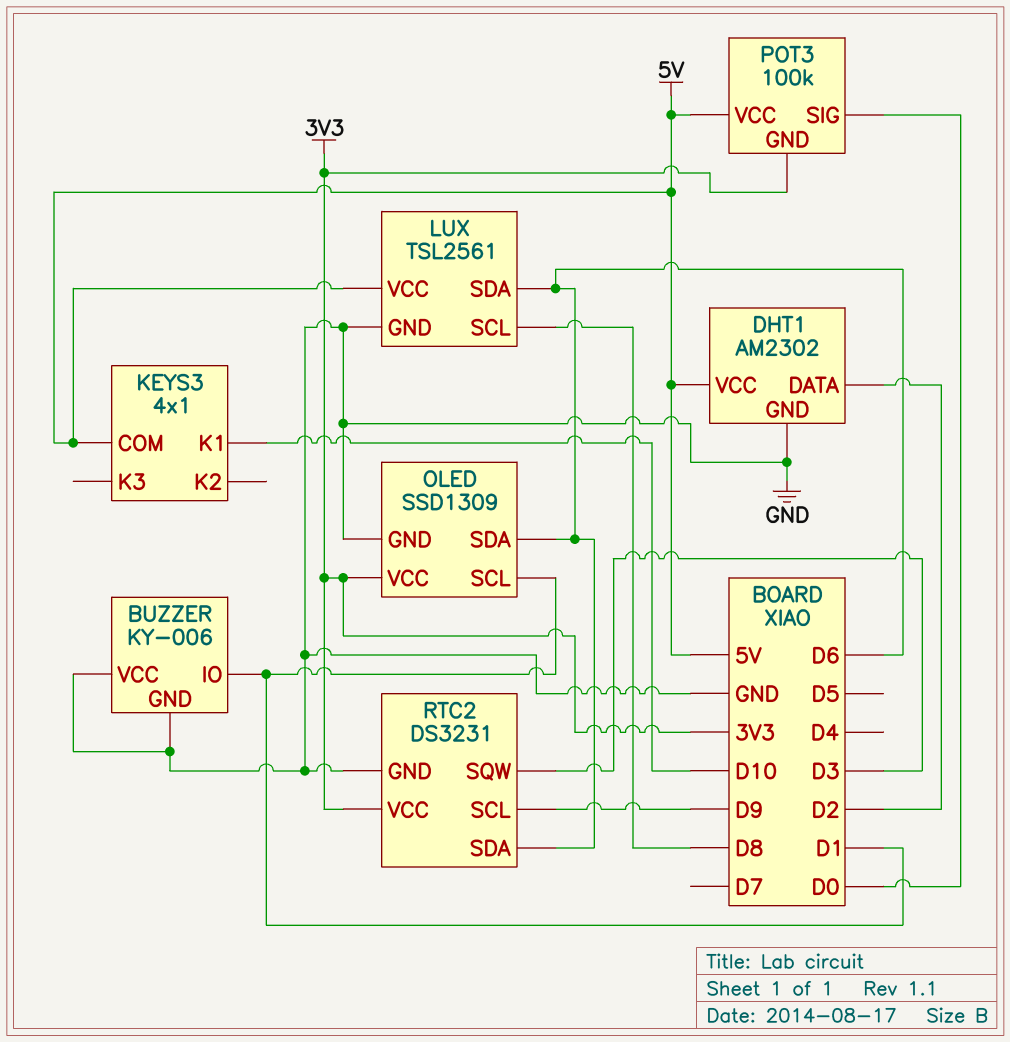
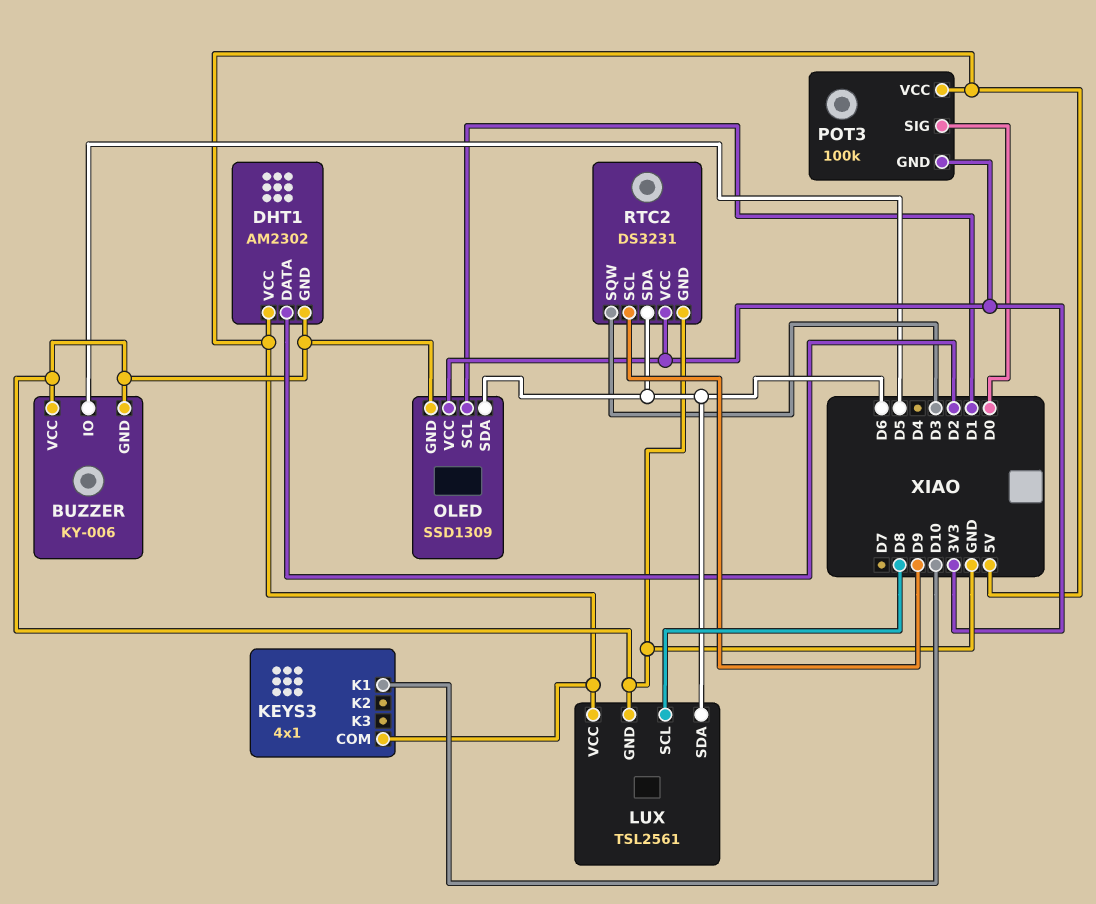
BUZZER pin IO: D1 -> D5

